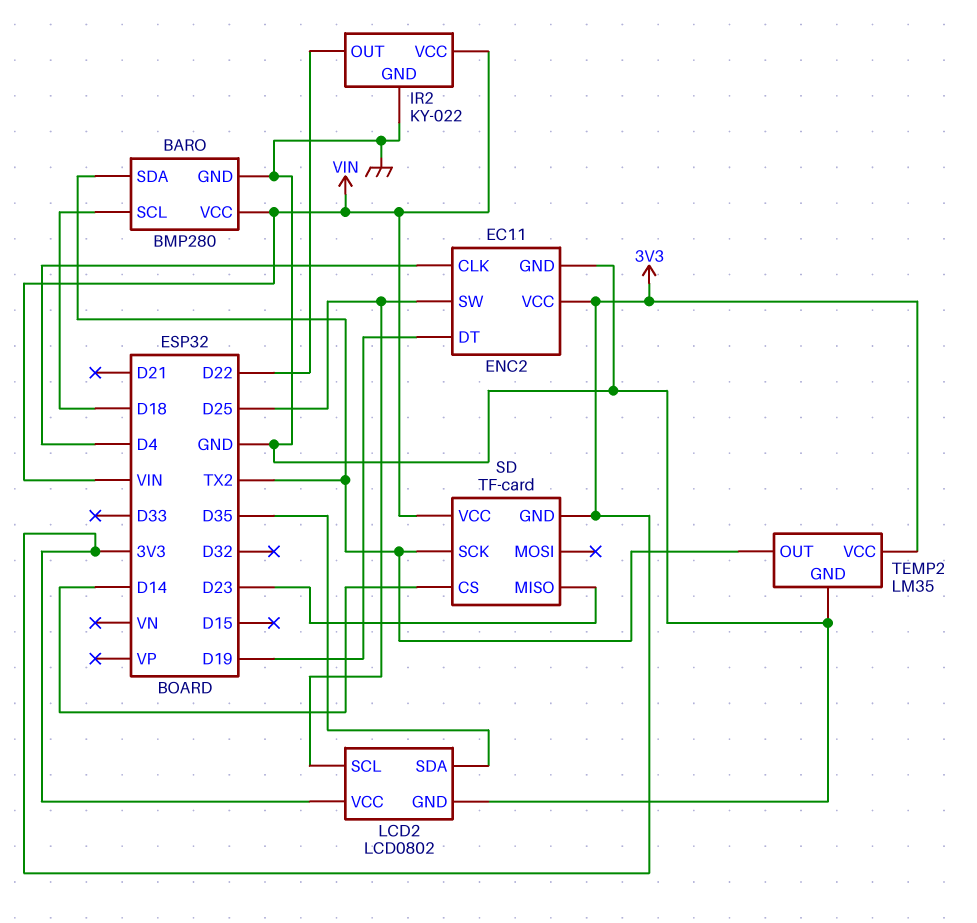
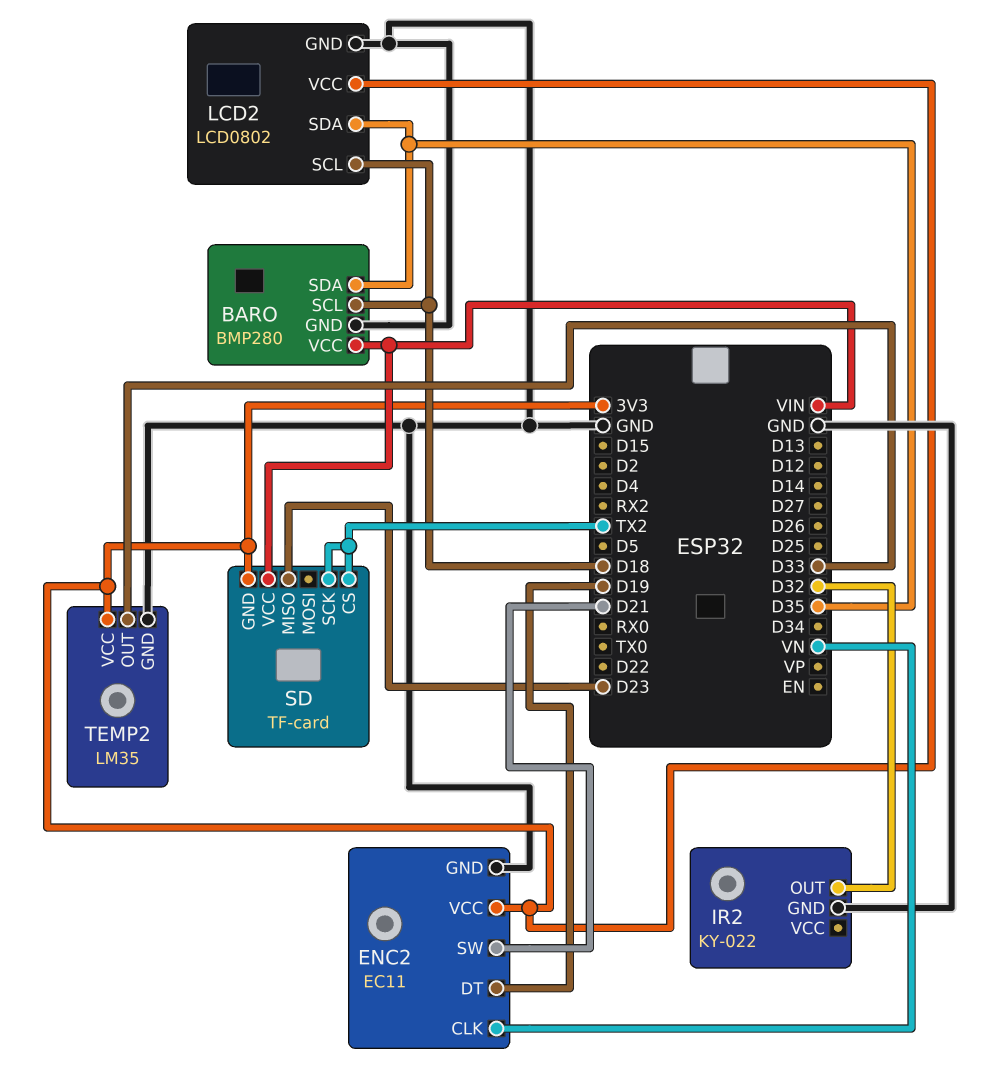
BARO pin SDA: TX2 -> D35
ENC2 pin CLK: D4 -> VN
ENC2 pin SW: D25 -> D21
IR2 pin OUT: D22 -> D32
IR2 pin VCC: VIN -> none
LCD2 pin SCL: D25 -> D18
SD pin CS: D14 -> TX2
TEMP2 pin OUT: TX2 -> D33

